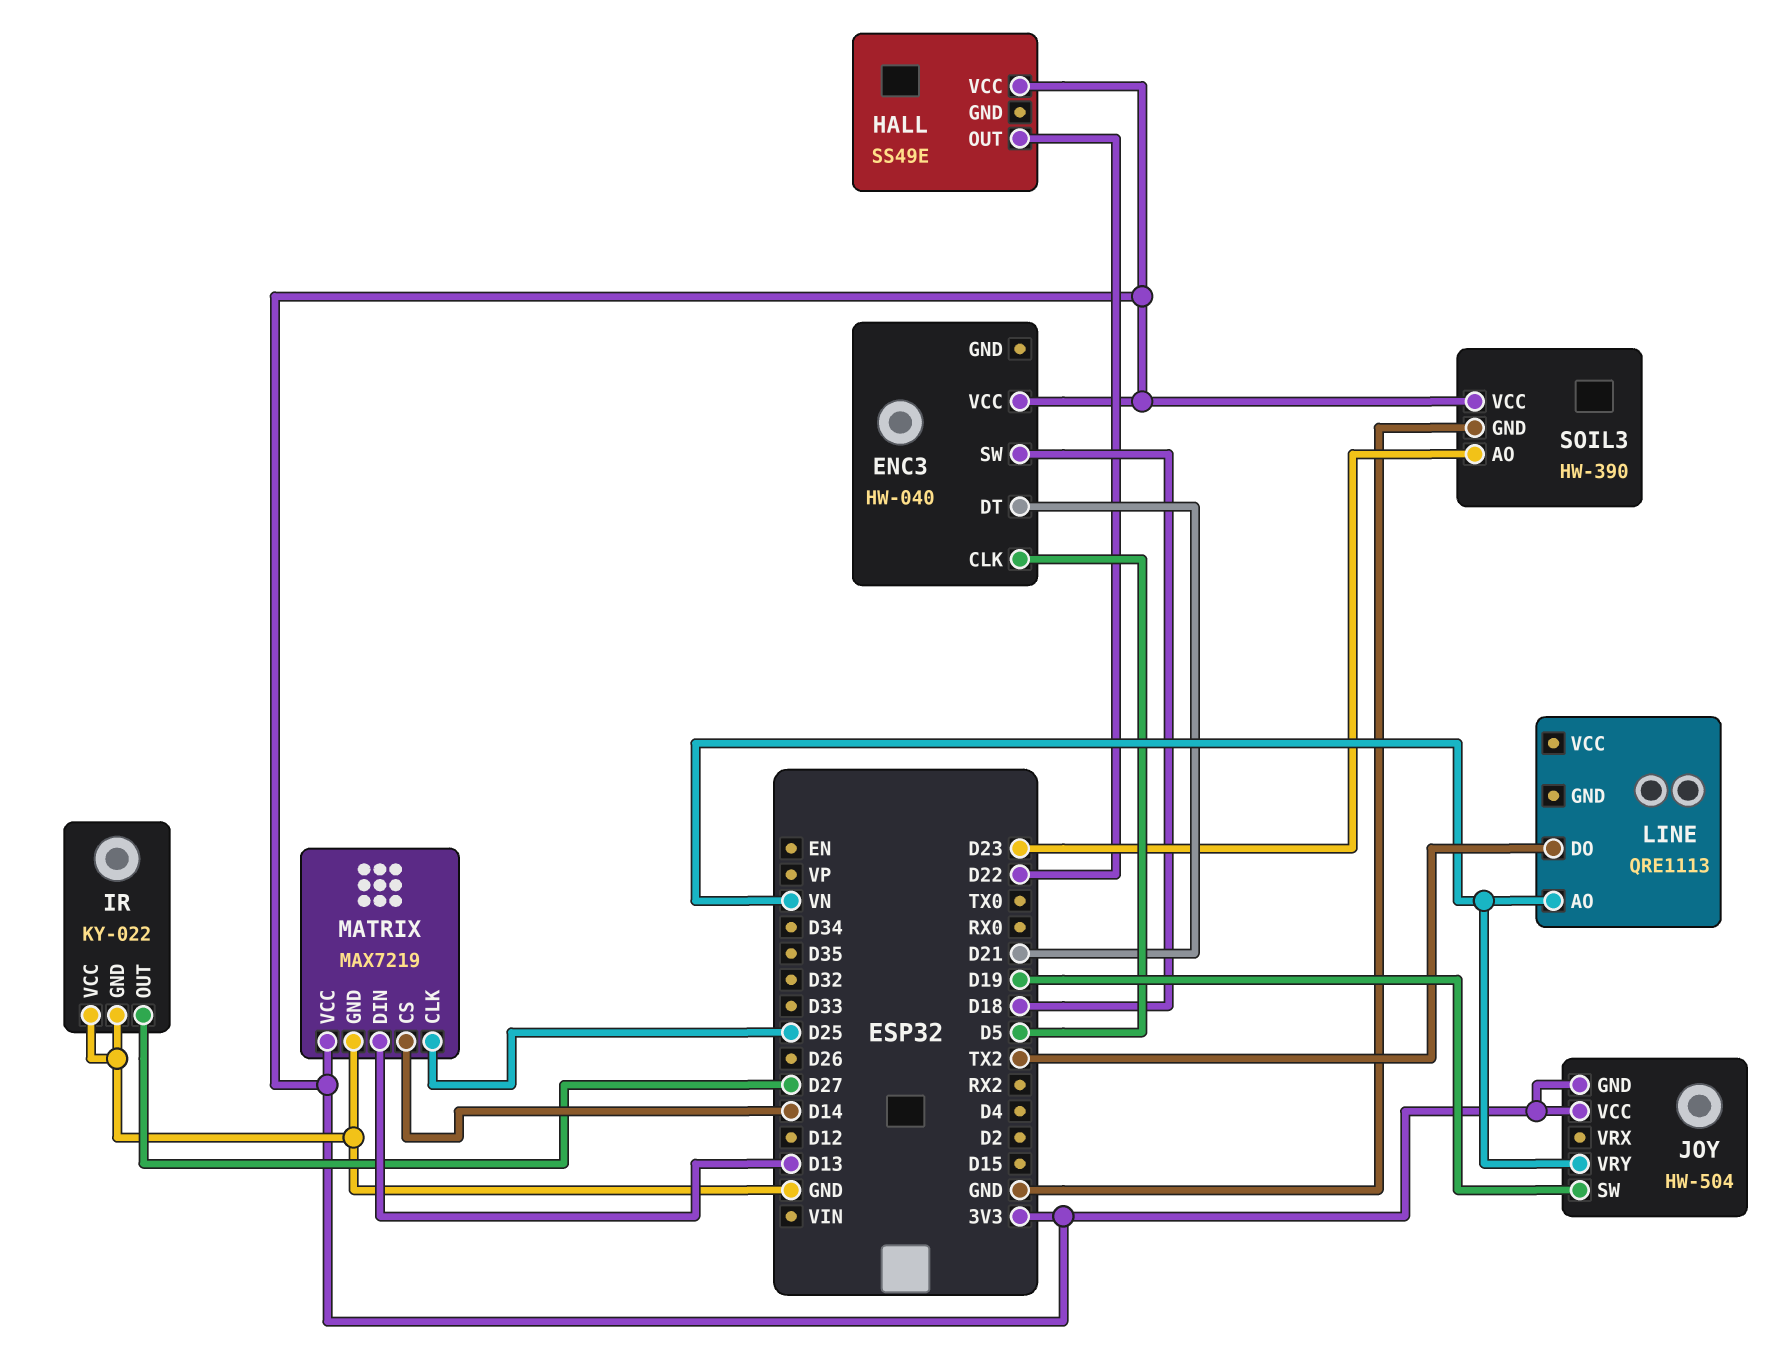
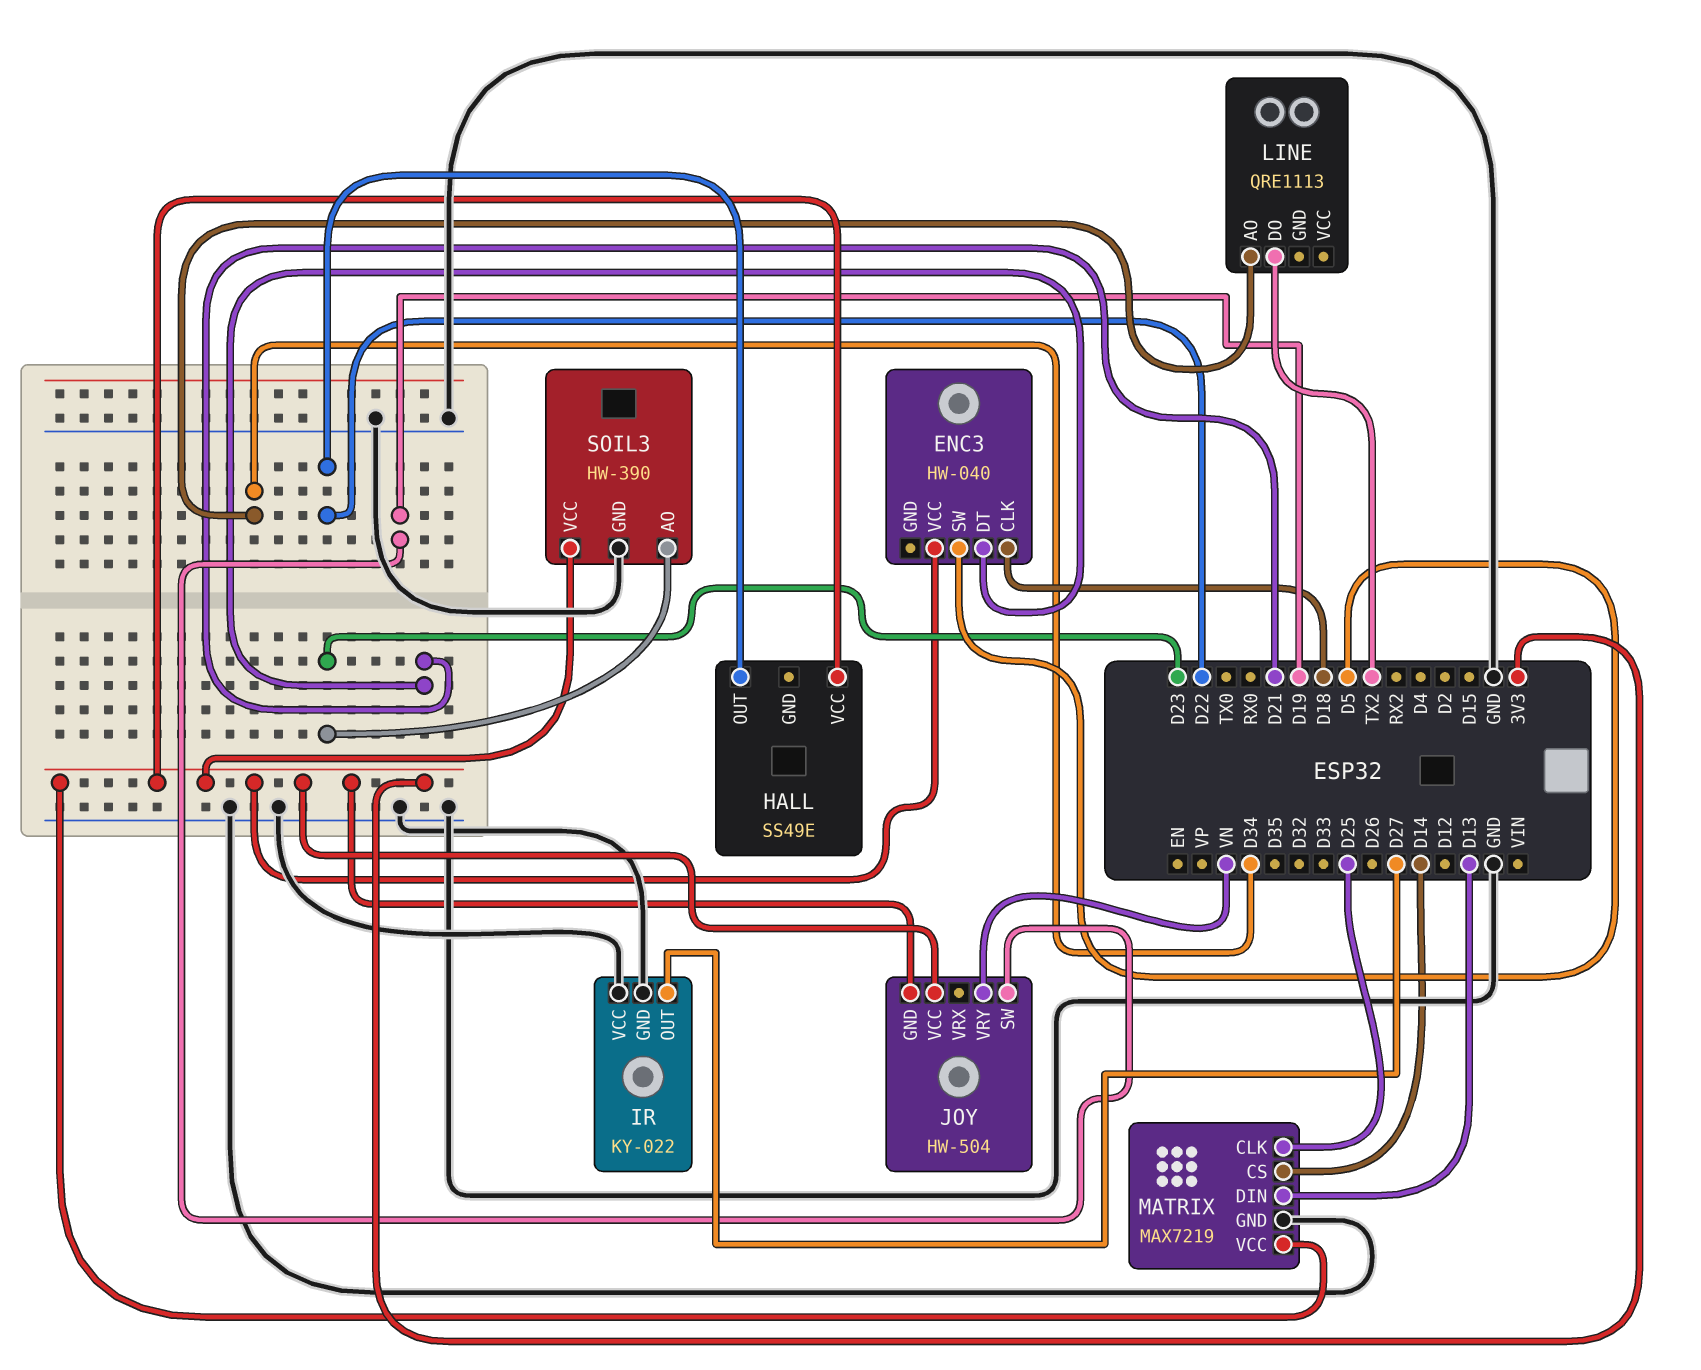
ENC3 pin CLK: D5 -> D18
ENC3 pin SW: D18 -> D5
LINE pin AO: VN -> D34

